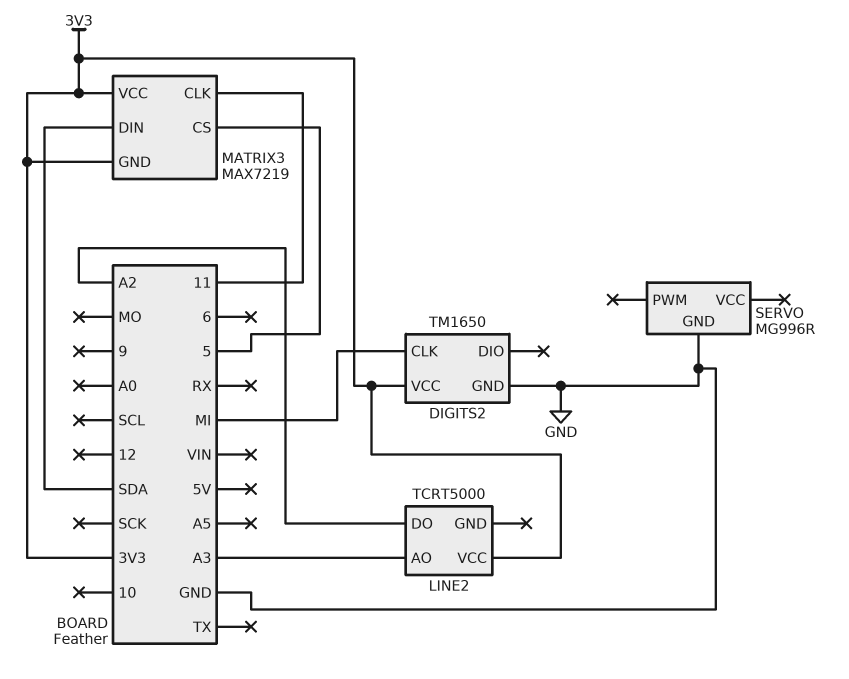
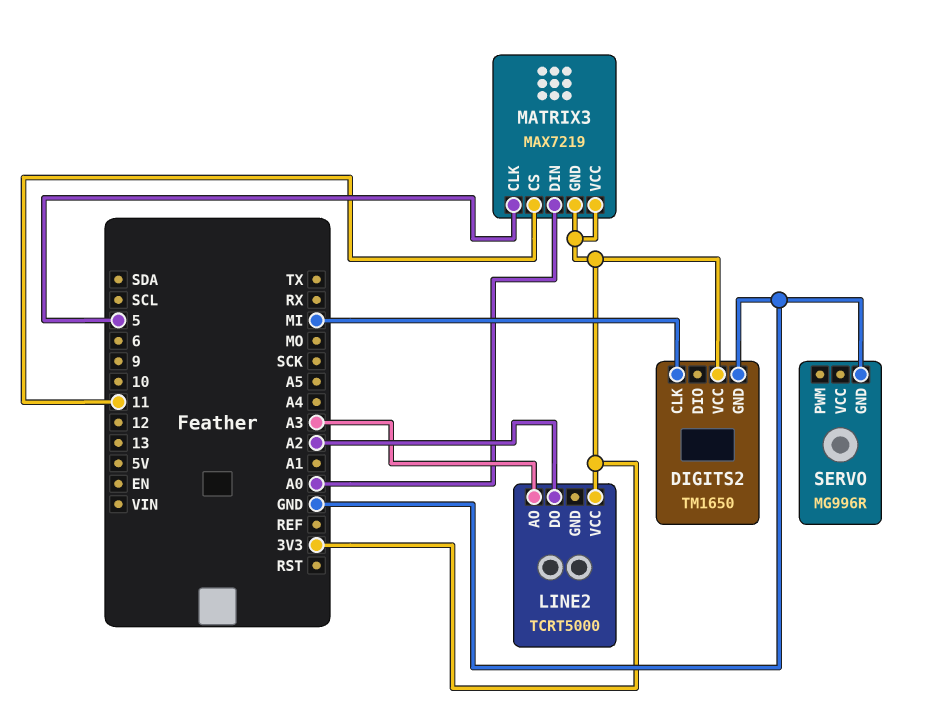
MATRIX3 pin CLK: 11 -> 5
MATRIX3 pin CS: 5 -> 11
MATRIX3 pin DIN: SDA -> A0

